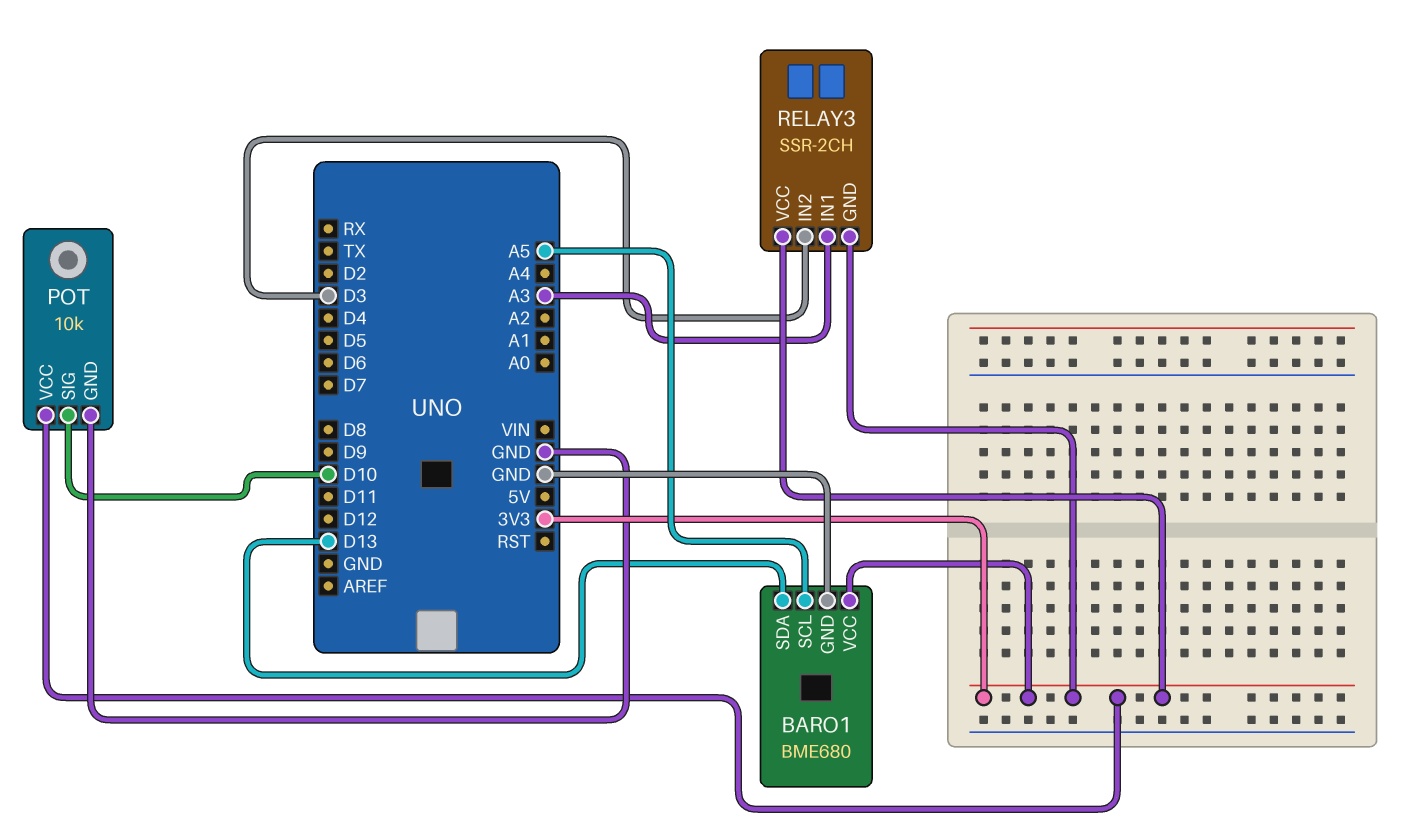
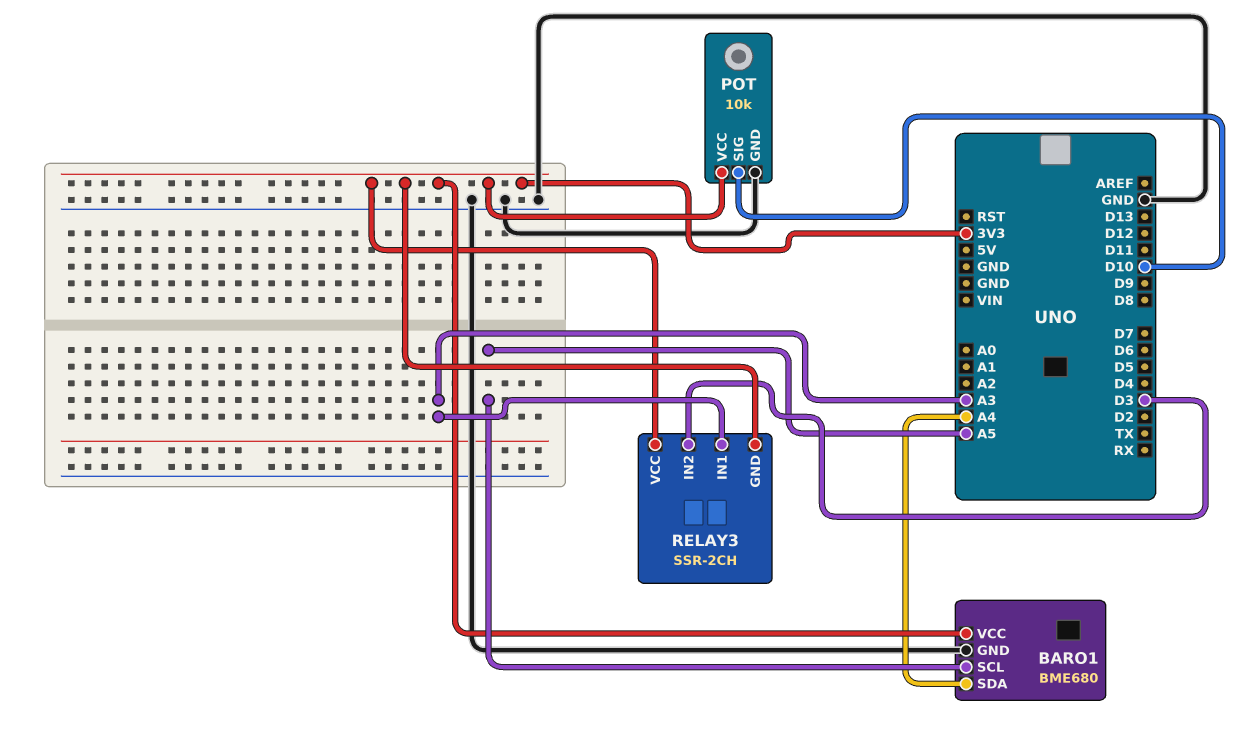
BARO1 pin SDA: D13 -> A4

